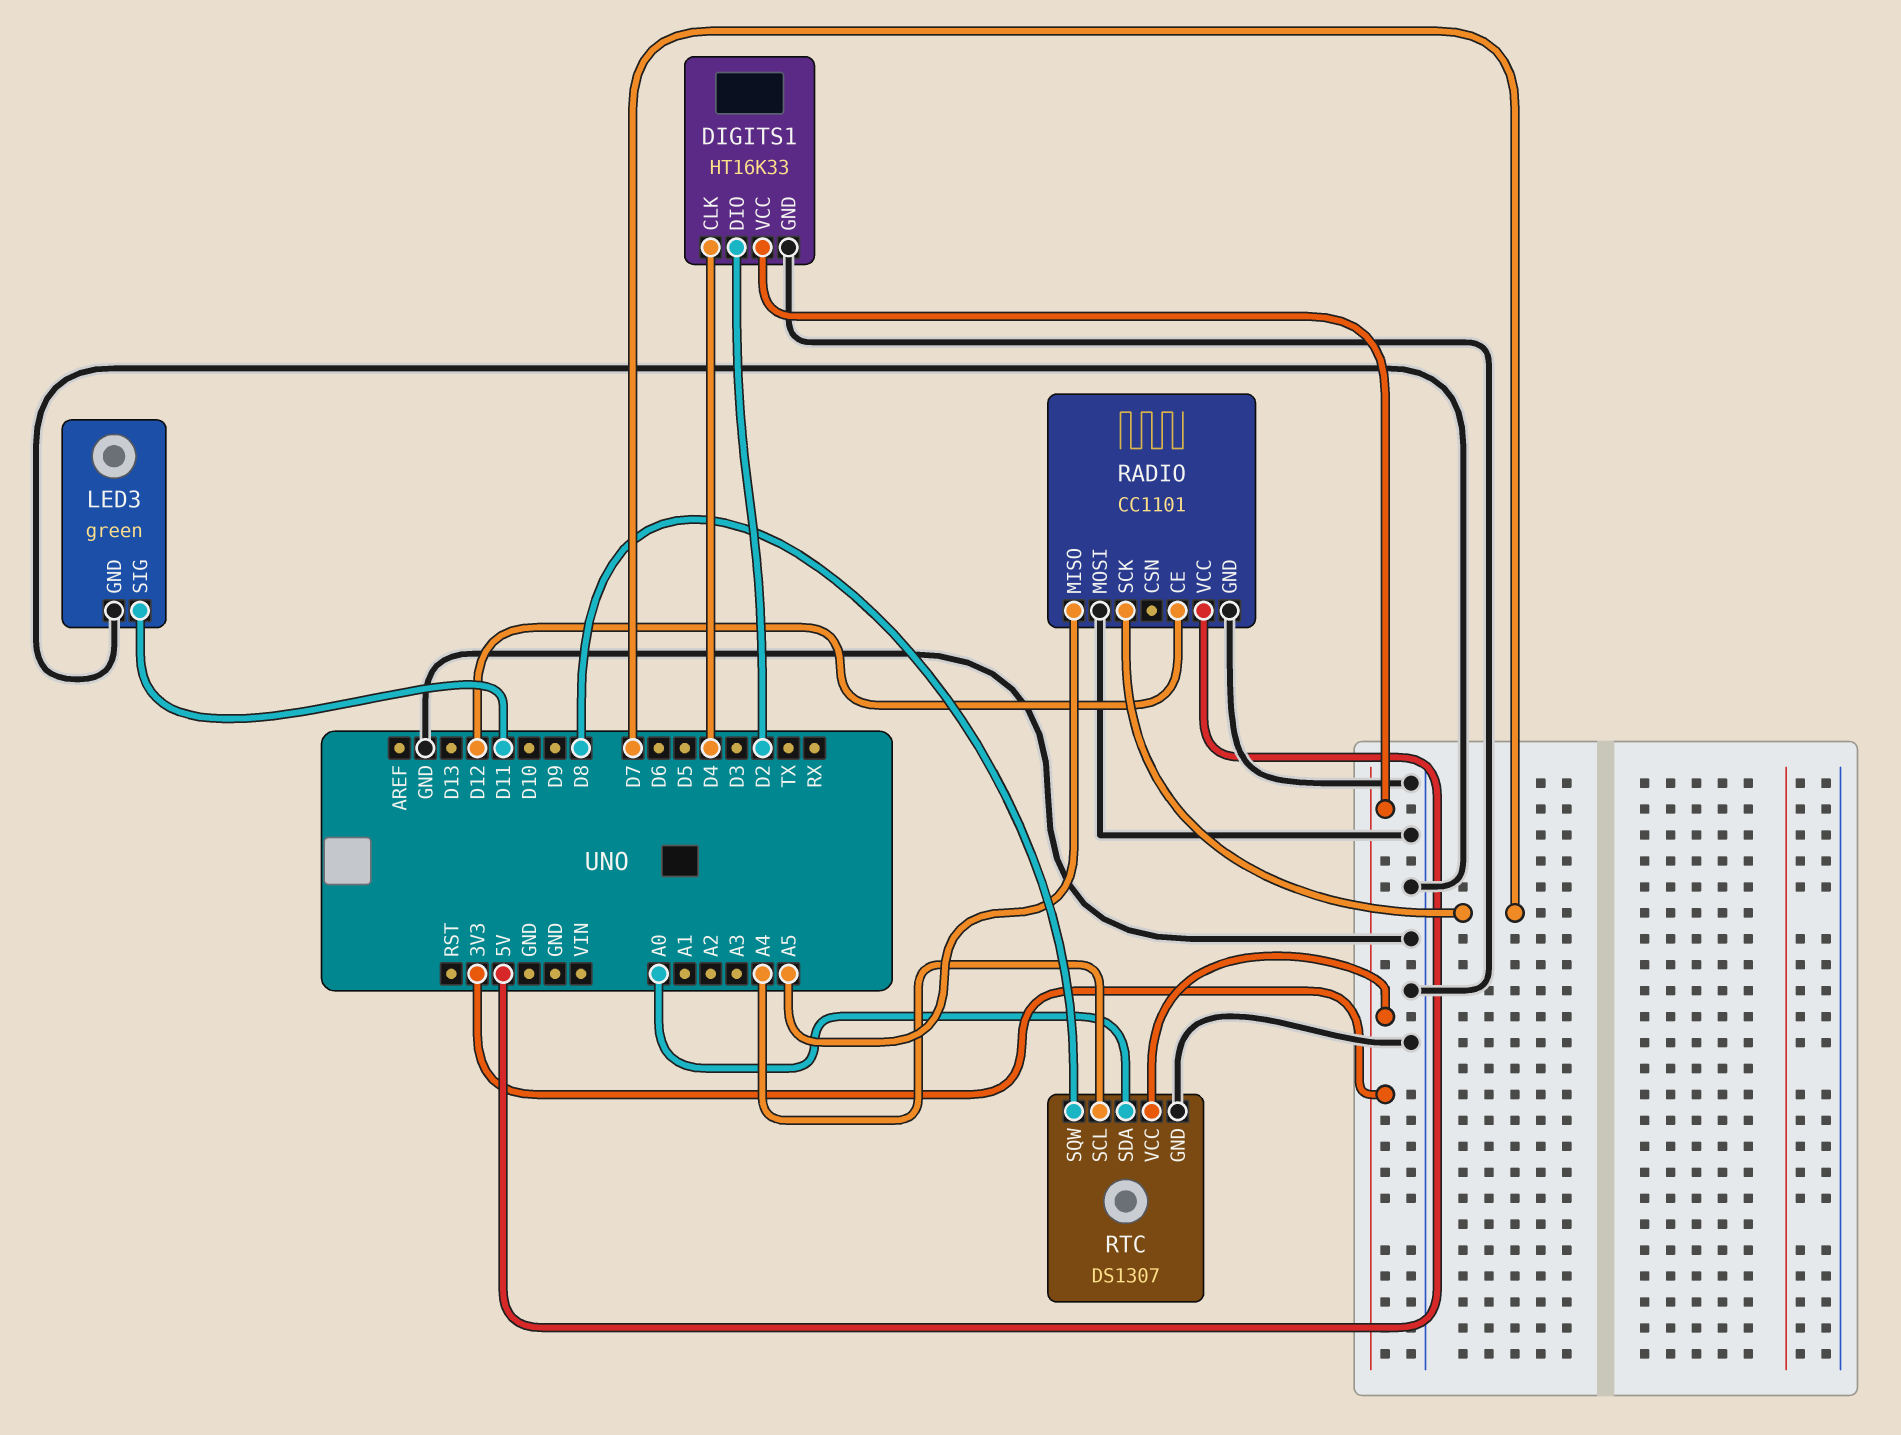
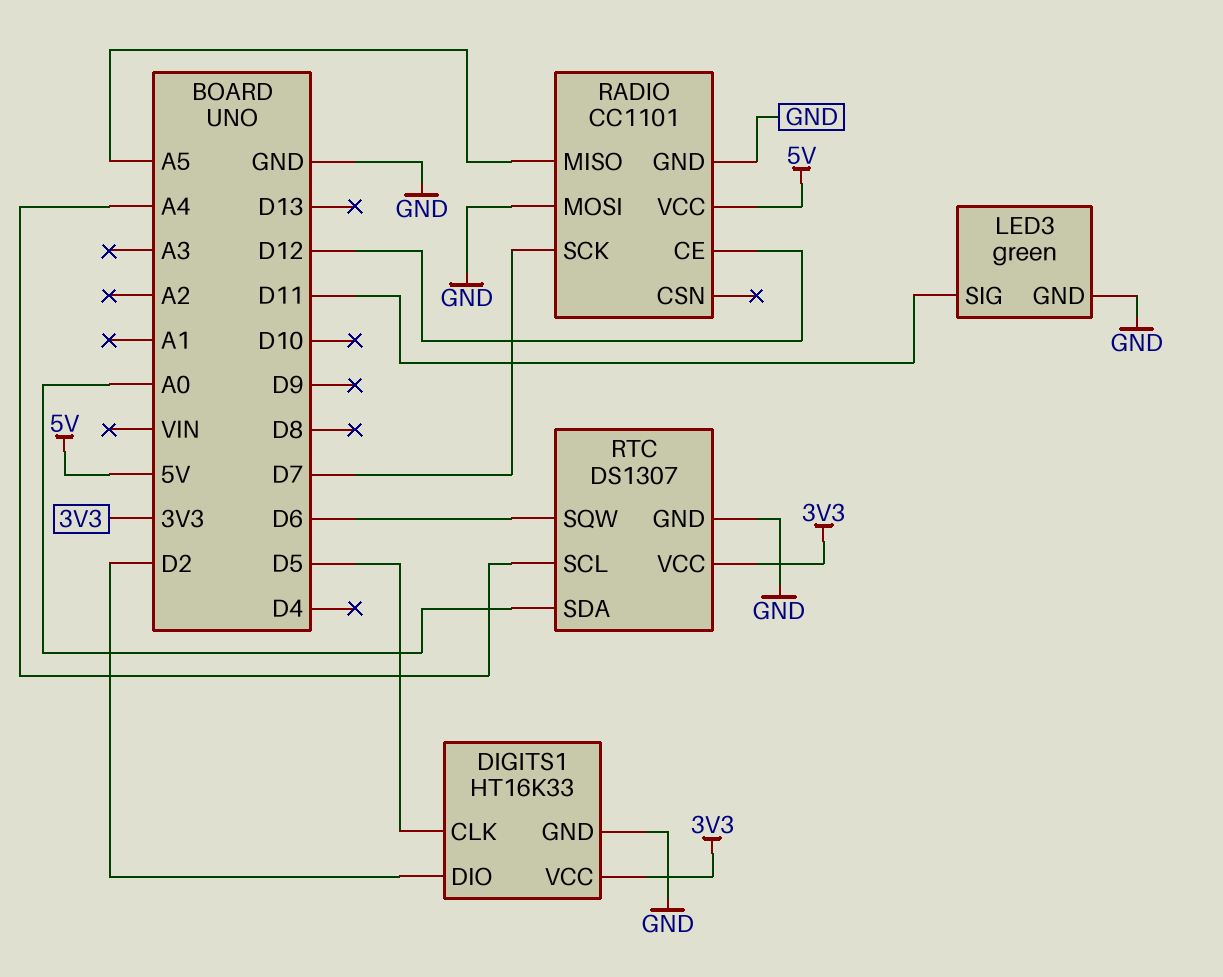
DIGITS1 pin CLK: D4 -> D5
RTC pin SQW: D8 -> D6

